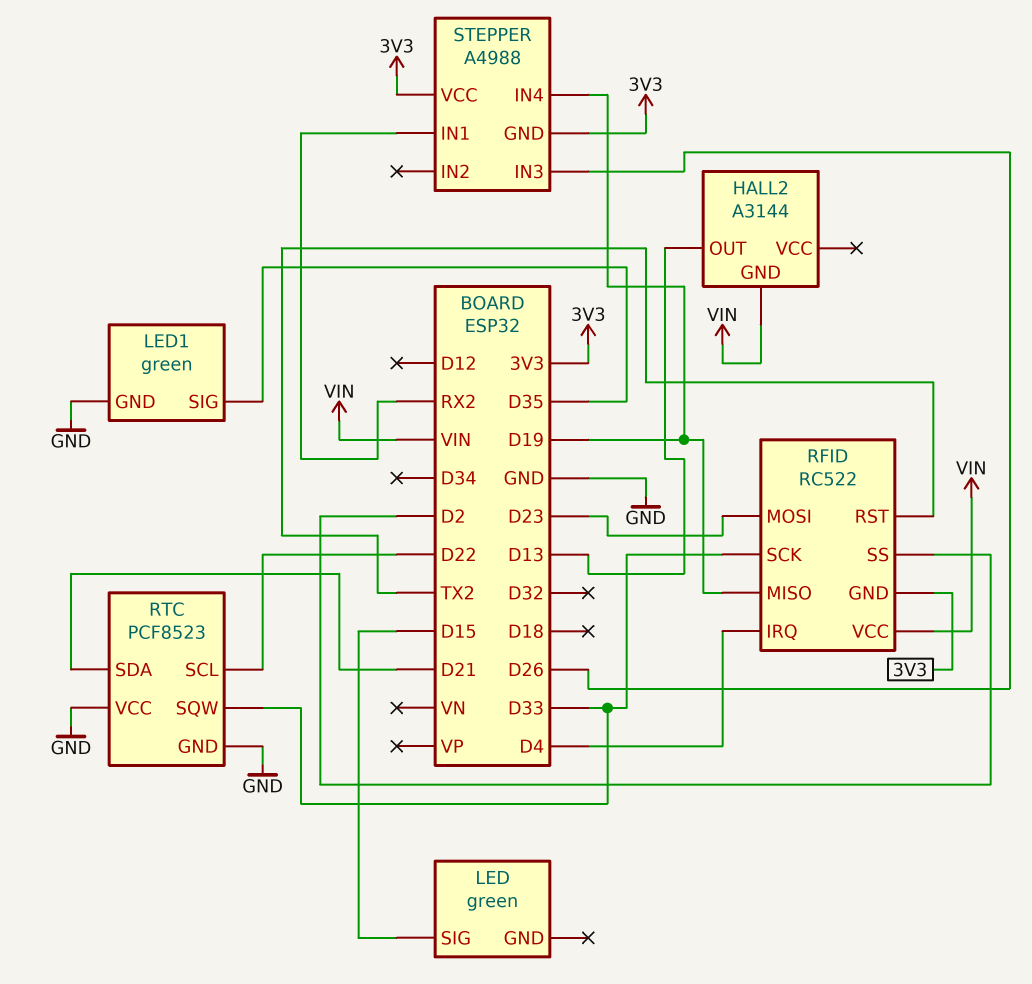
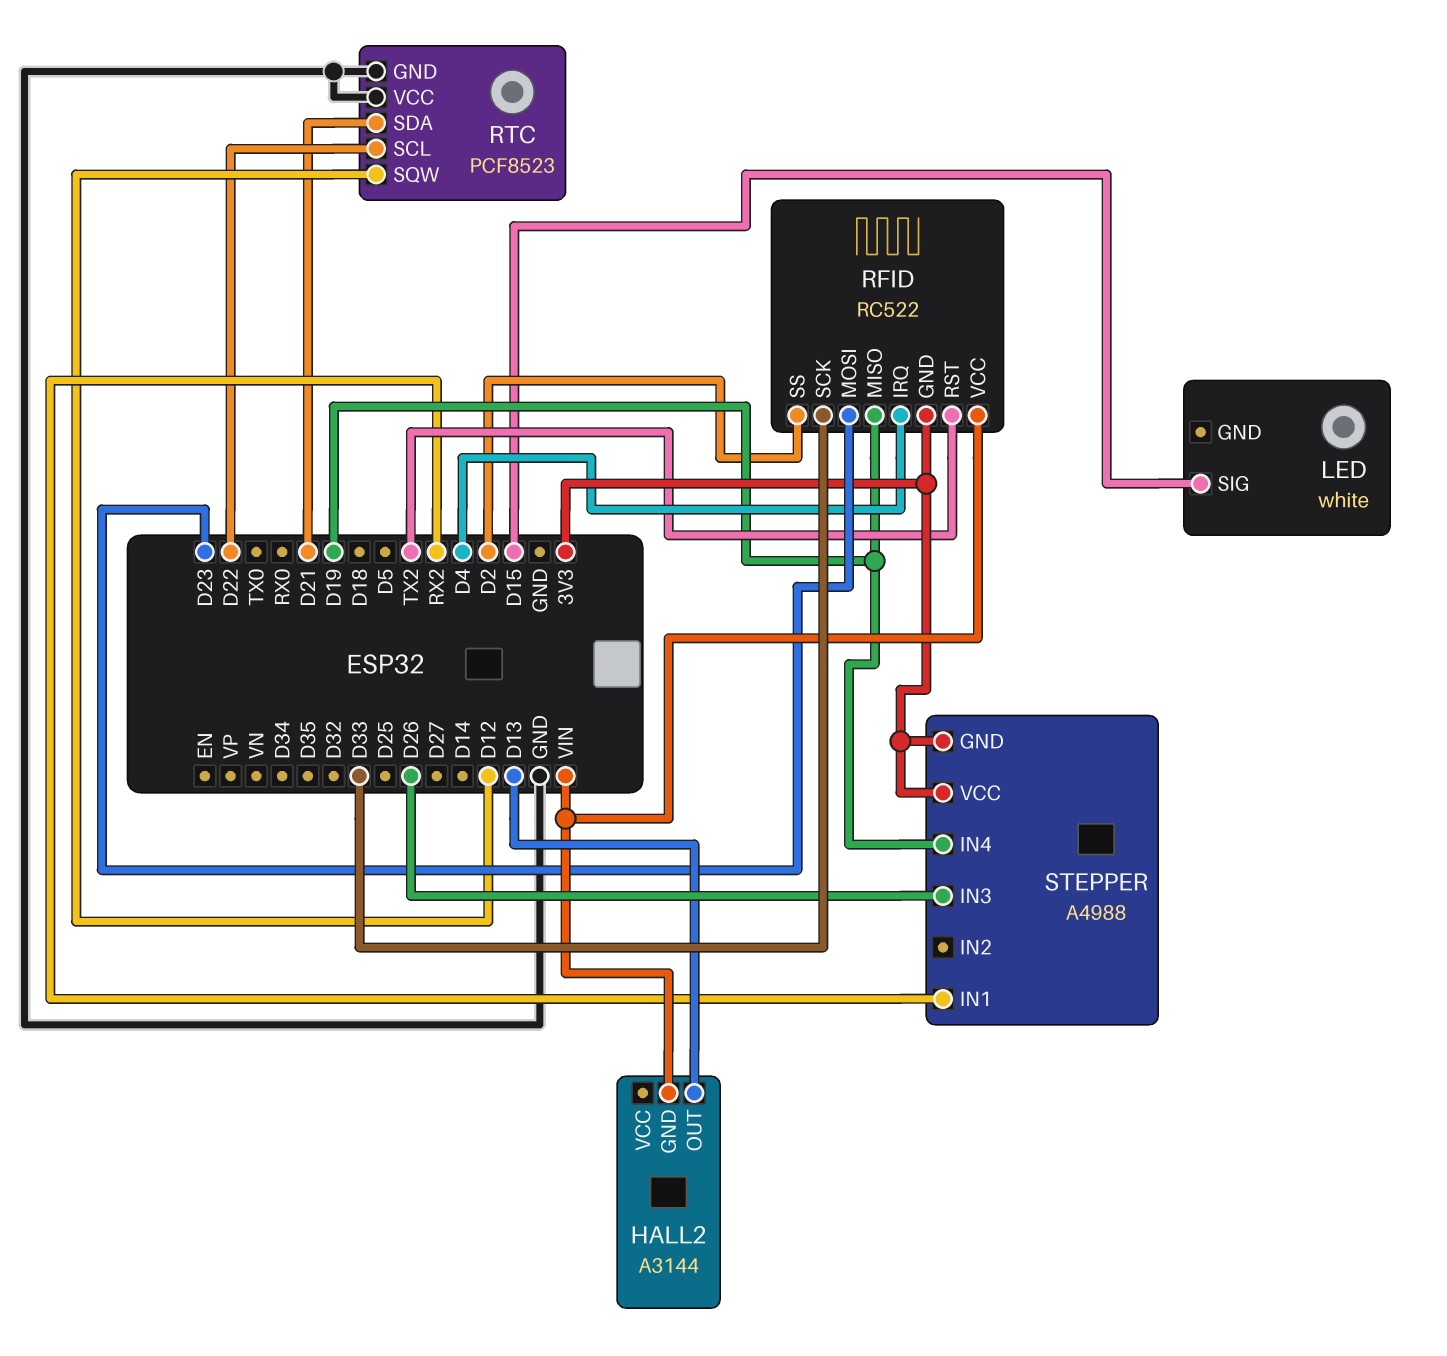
LED: green -> white
LED1: green -> none
LED1 pin GND: GND -> none
LED1 pin SIG: D35 -> none
RTC pin SQW: D33 -> D12

